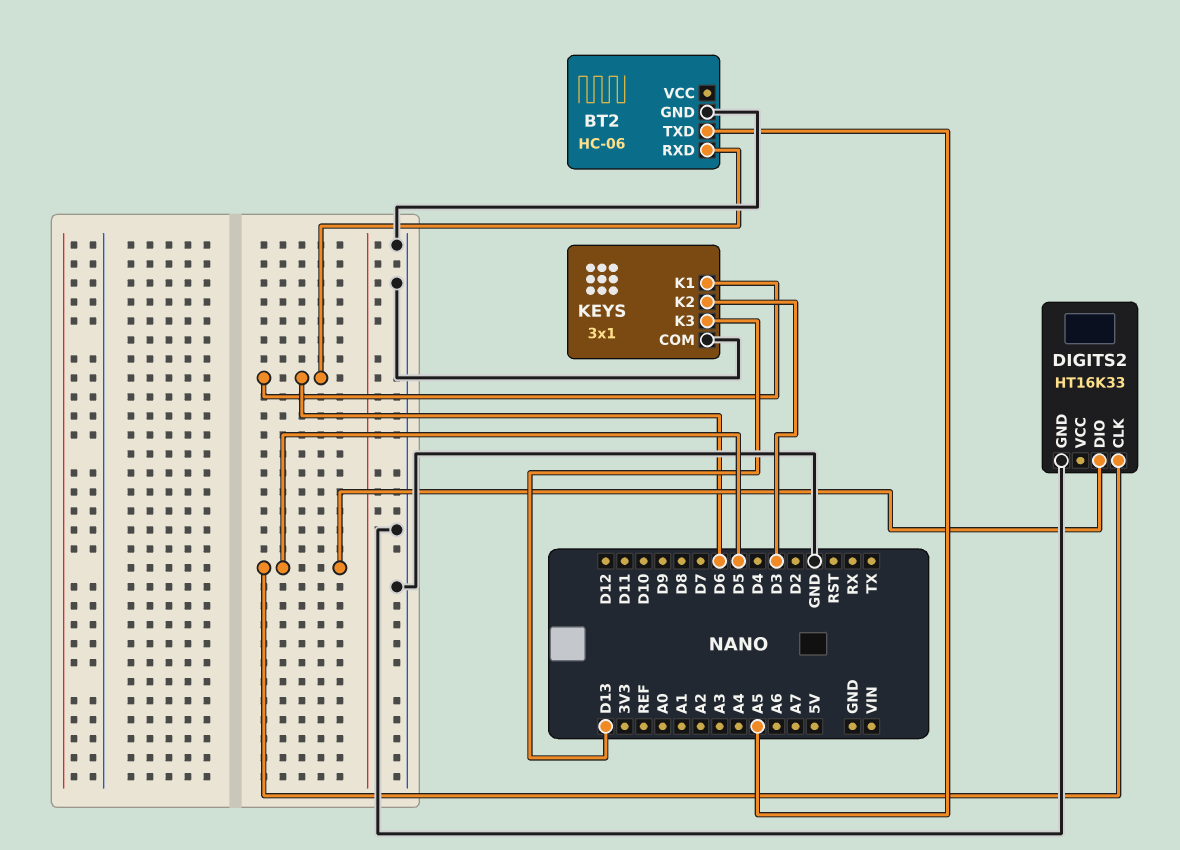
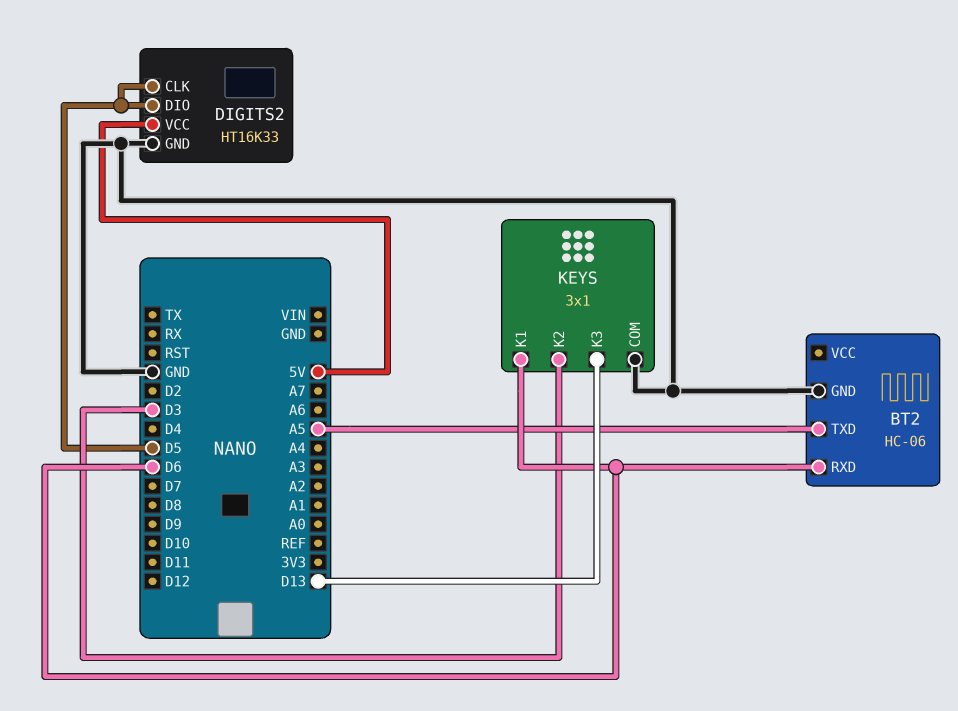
DIGITS2 pin VCC: none -> 5V

